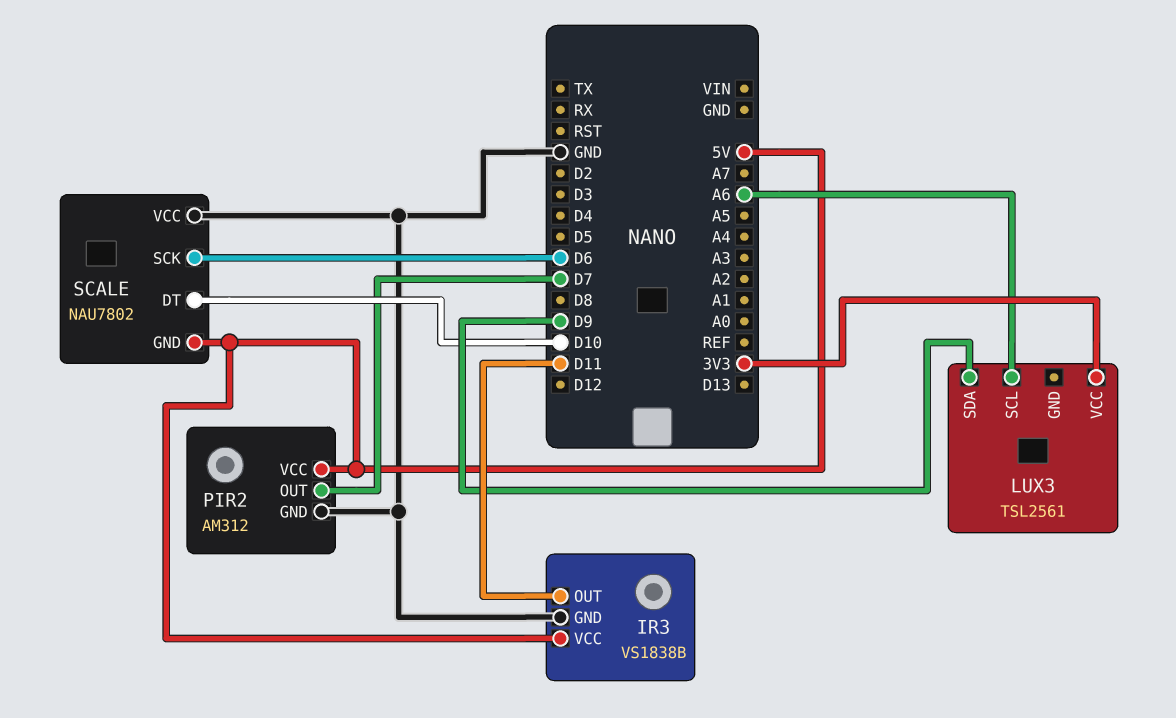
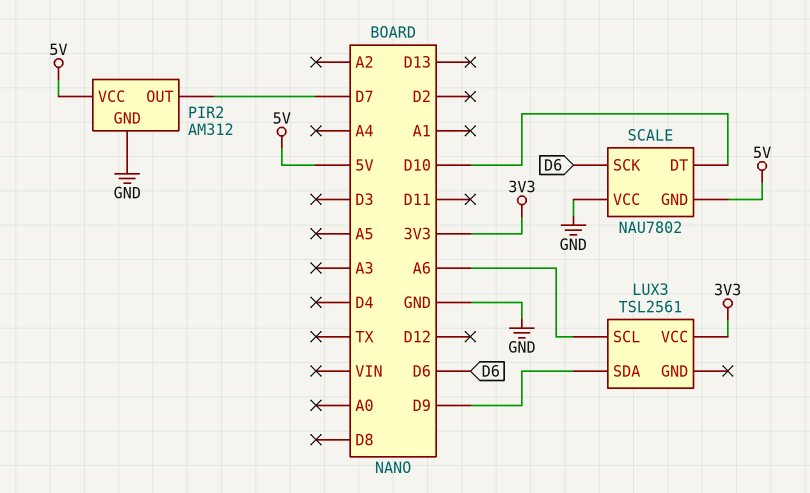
IR3: VS1838B -> none
IR3 pin GND: GND -> none
IR3 pin OUT: D11 -> none
IR3 pin VCC: 5V -> none

